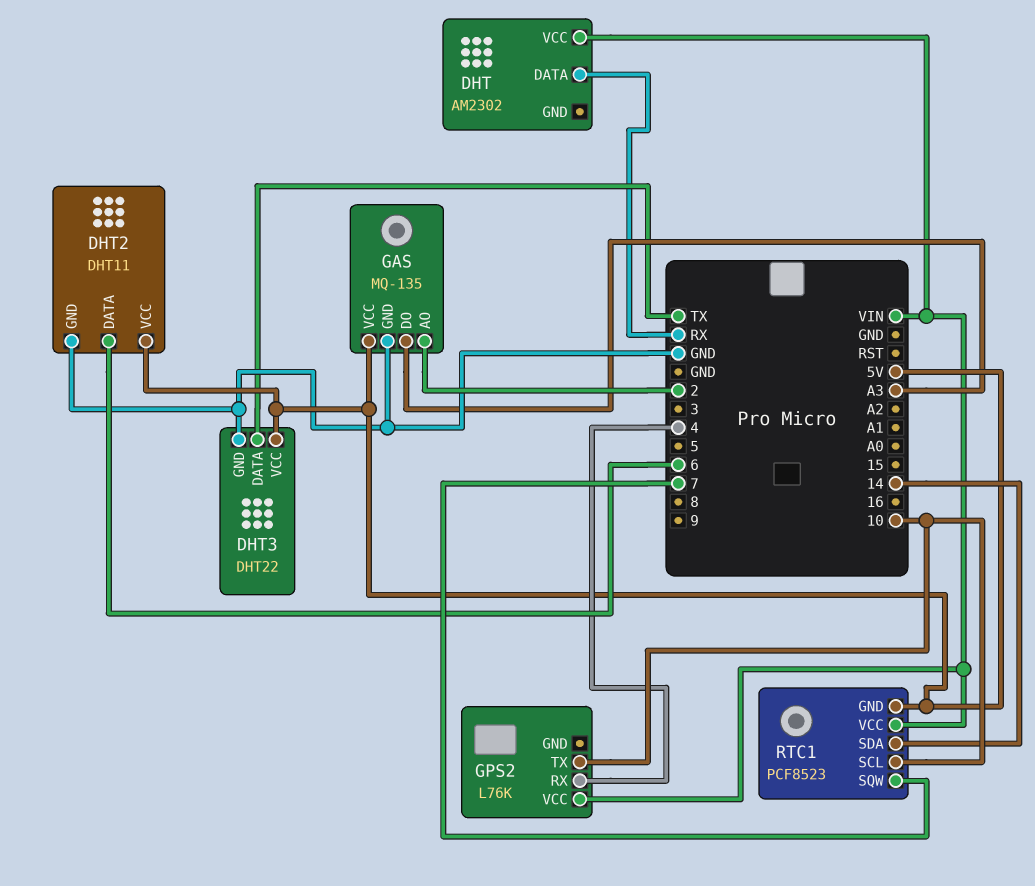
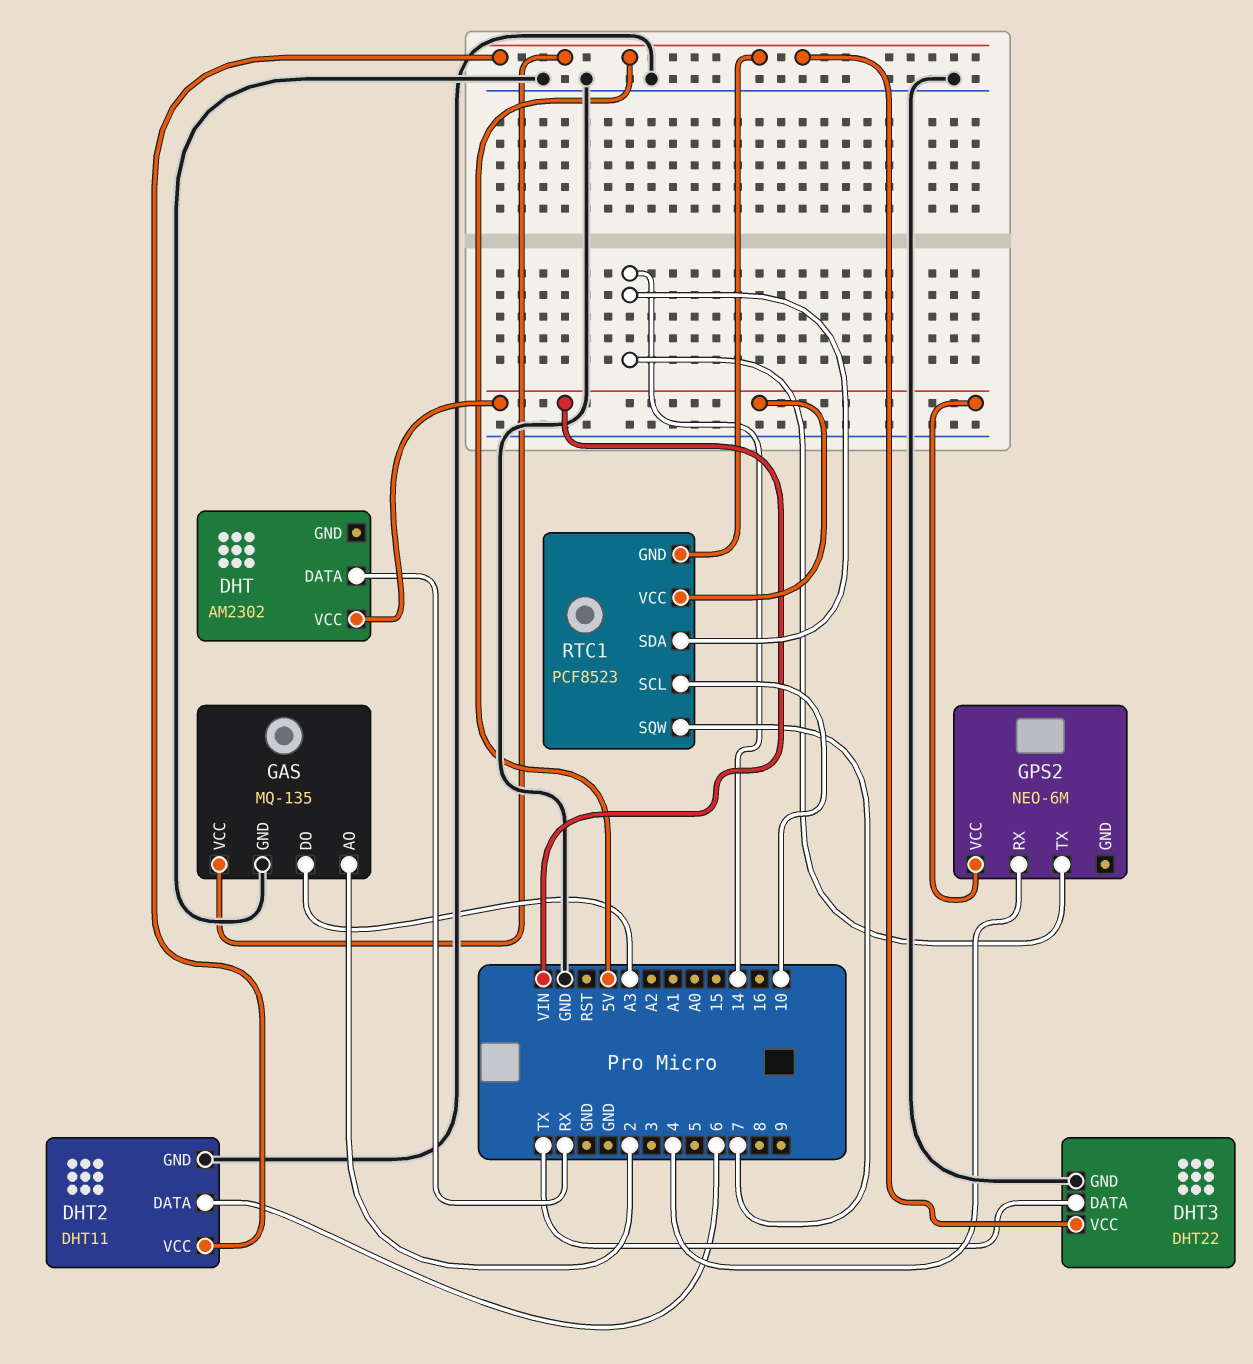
GPS2: L76K -> NEO-6M
GPS2 pin TX: 10 -> 14

